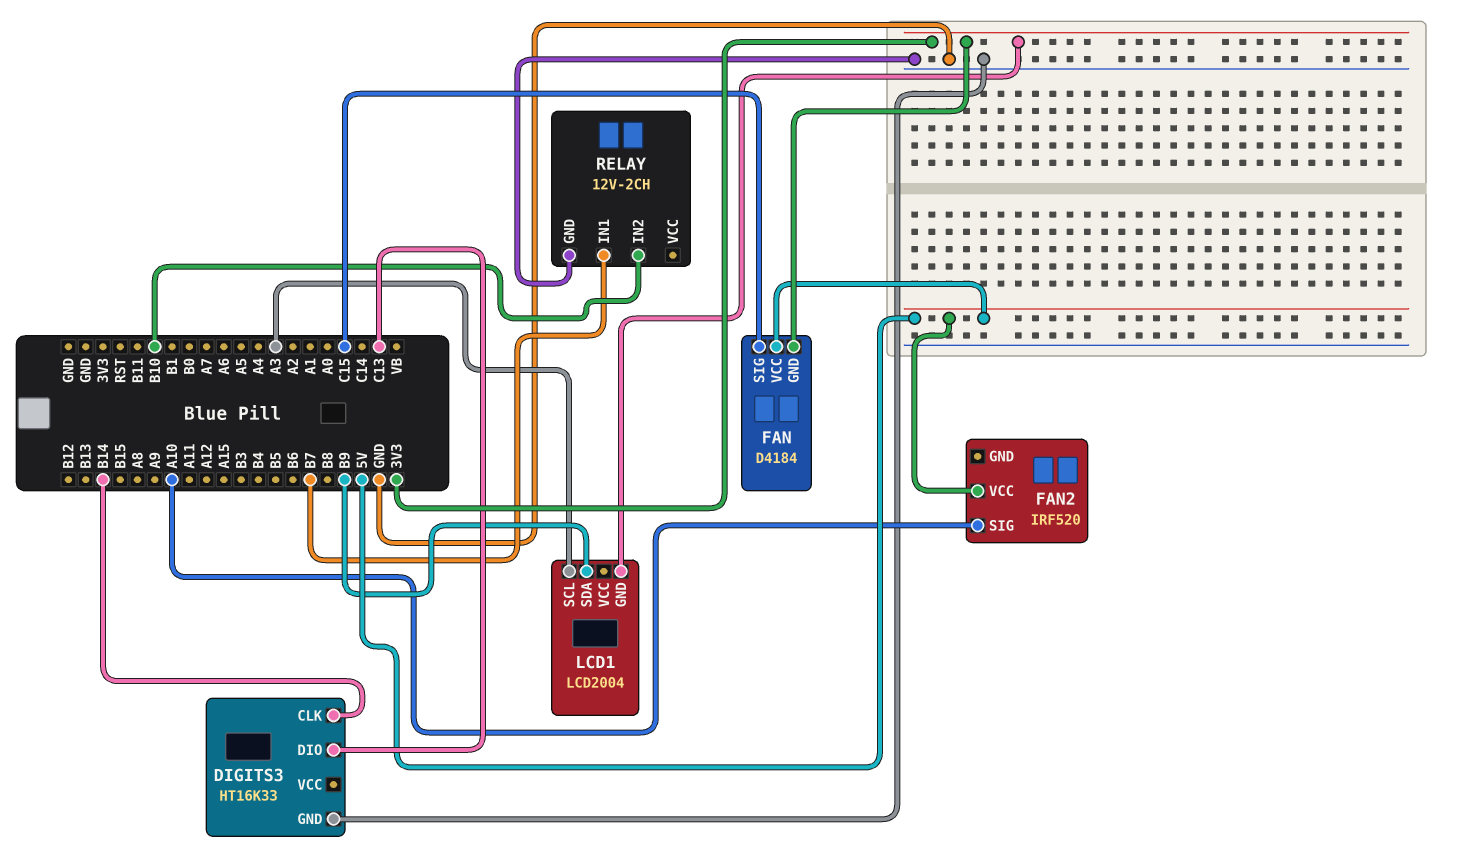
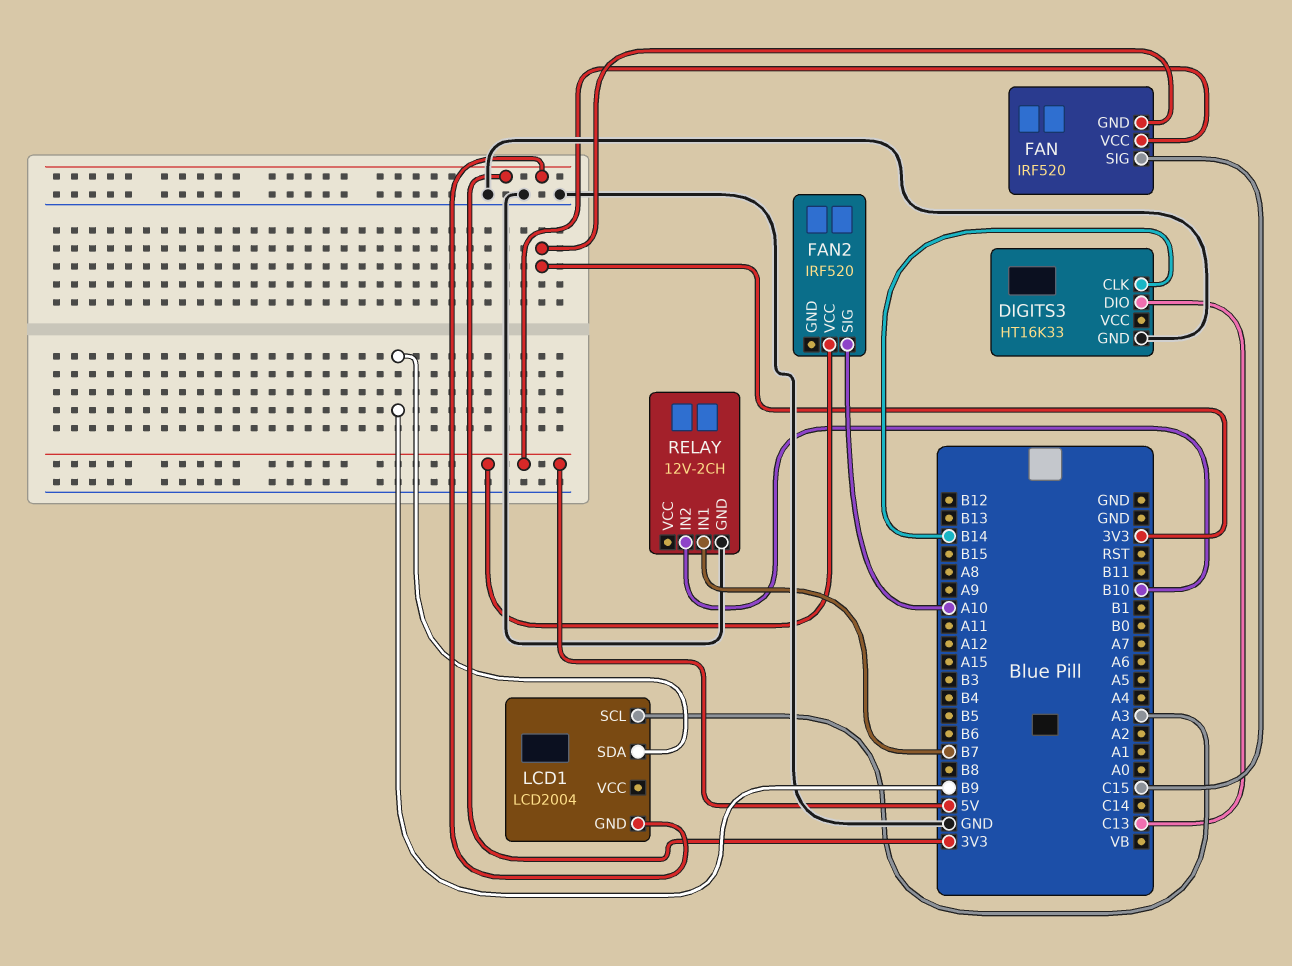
FAN: D4184 -> IRF520

